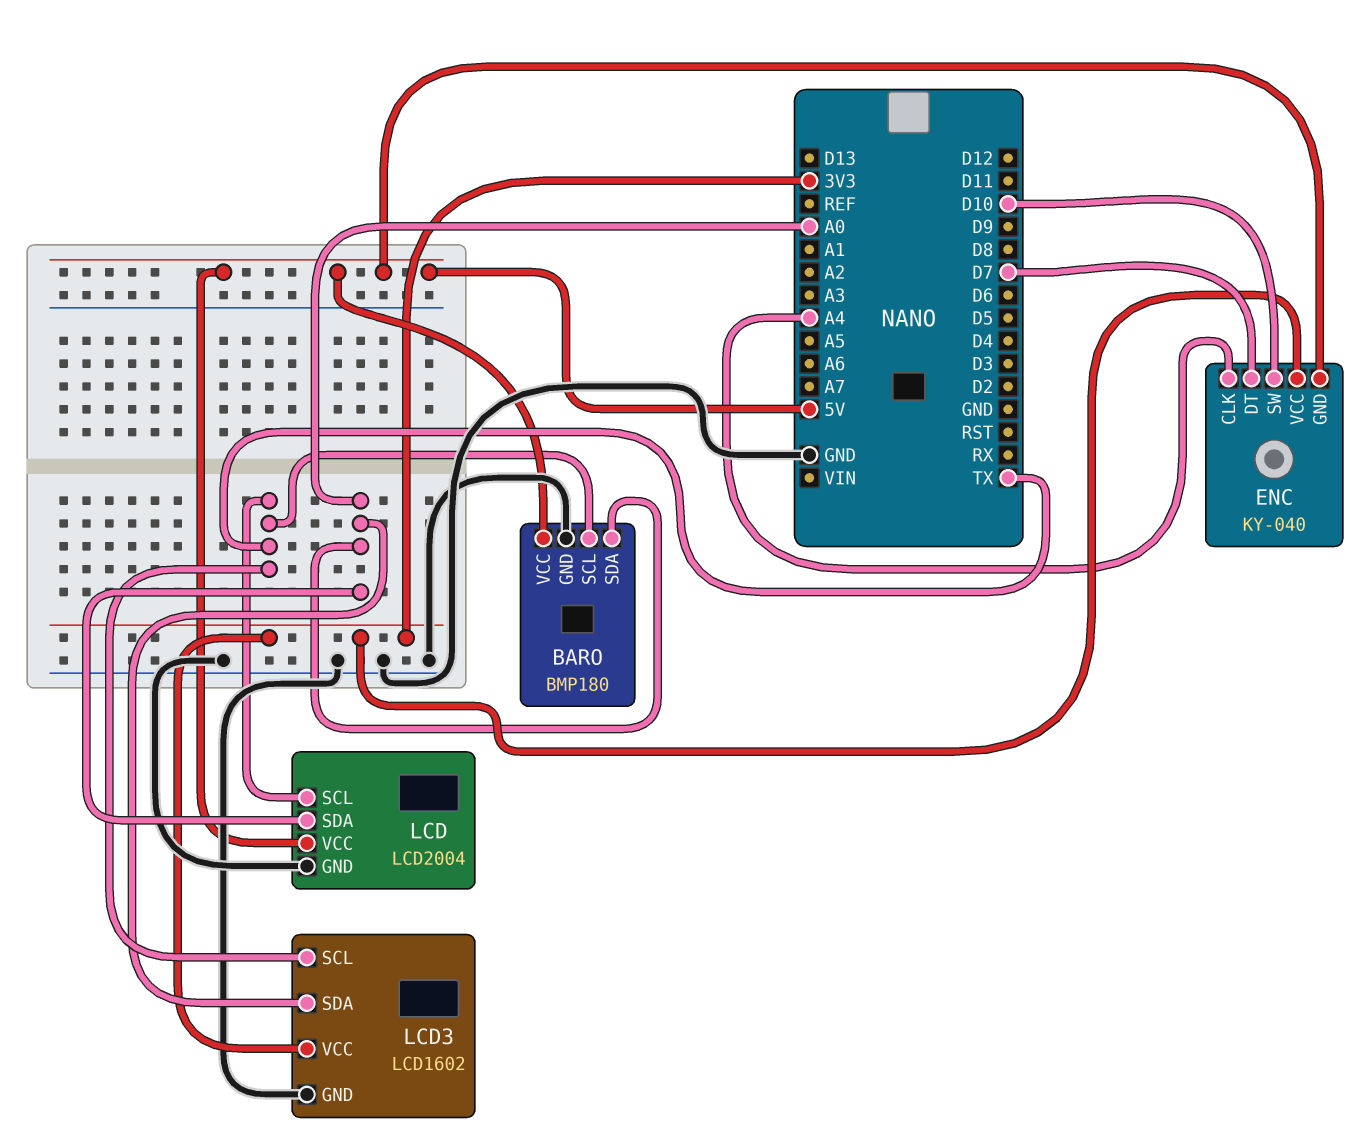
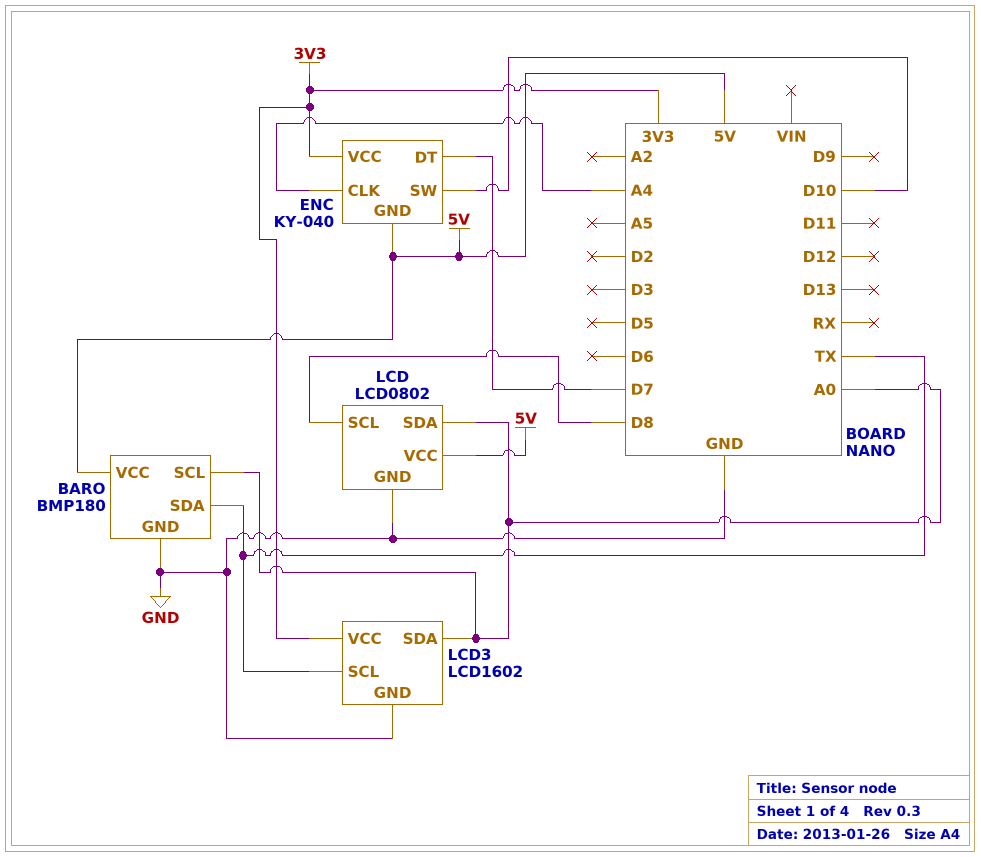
BARO pin SCL: TX -> A0
BARO pin SDA: A0 -> TX
LCD: LCD2004 -> LCD0802
LCD pin SCL: TX -> D8

